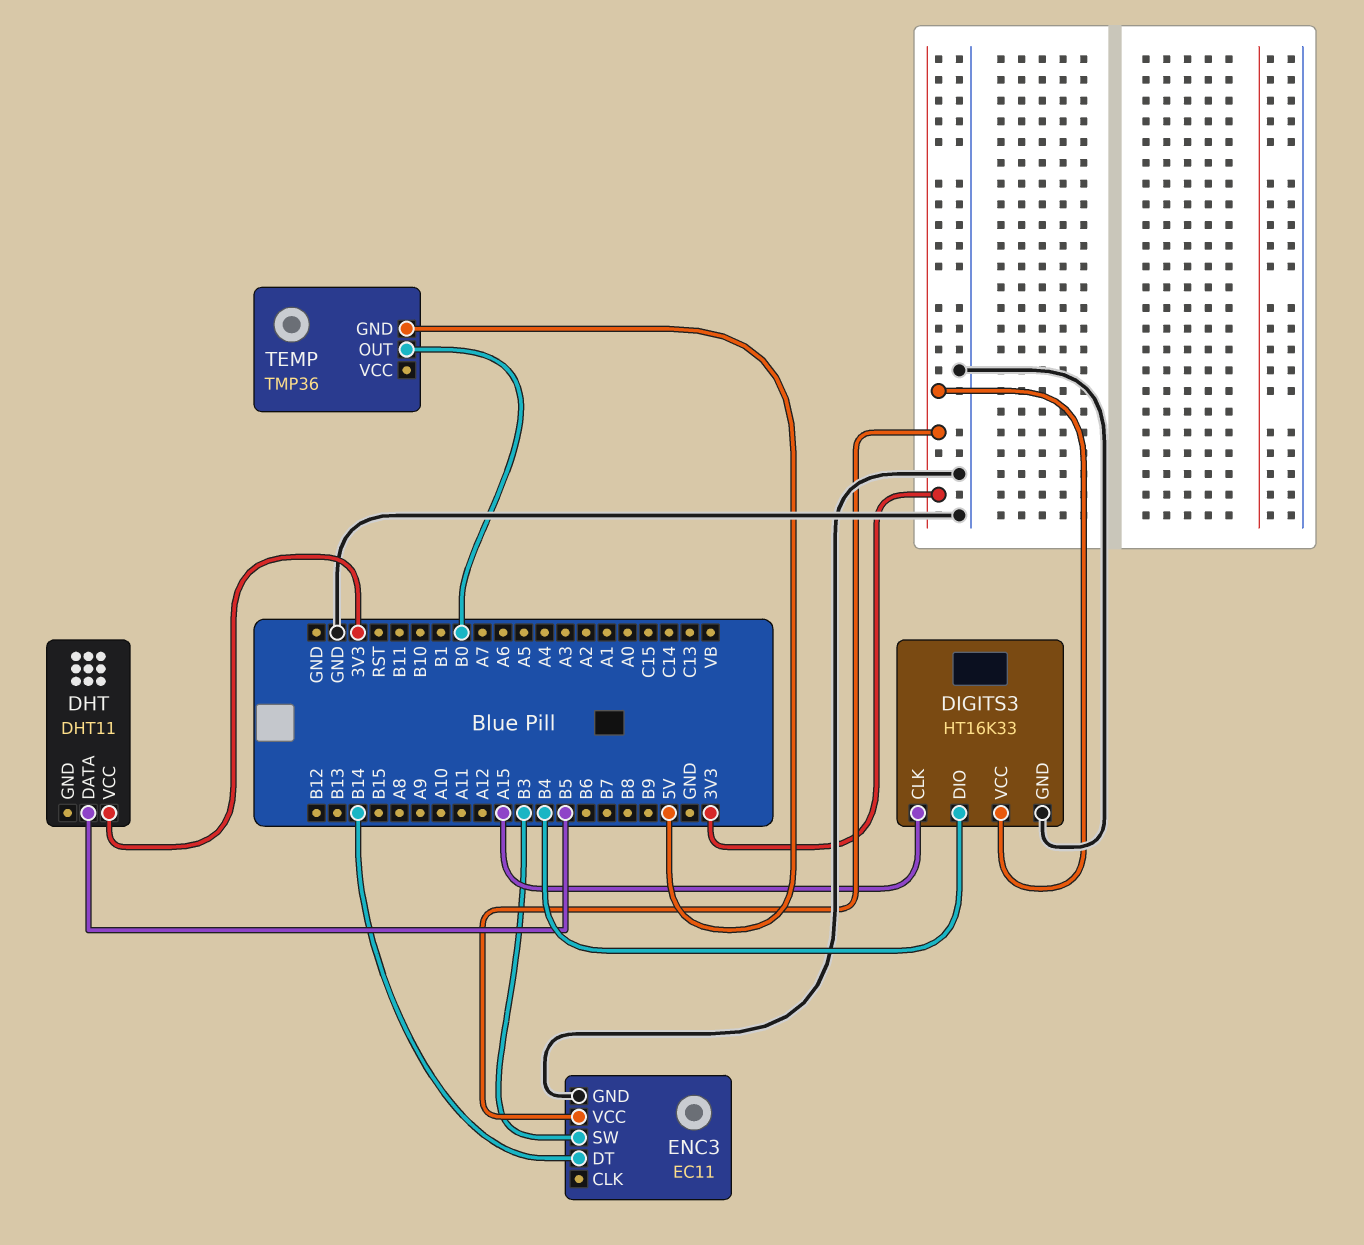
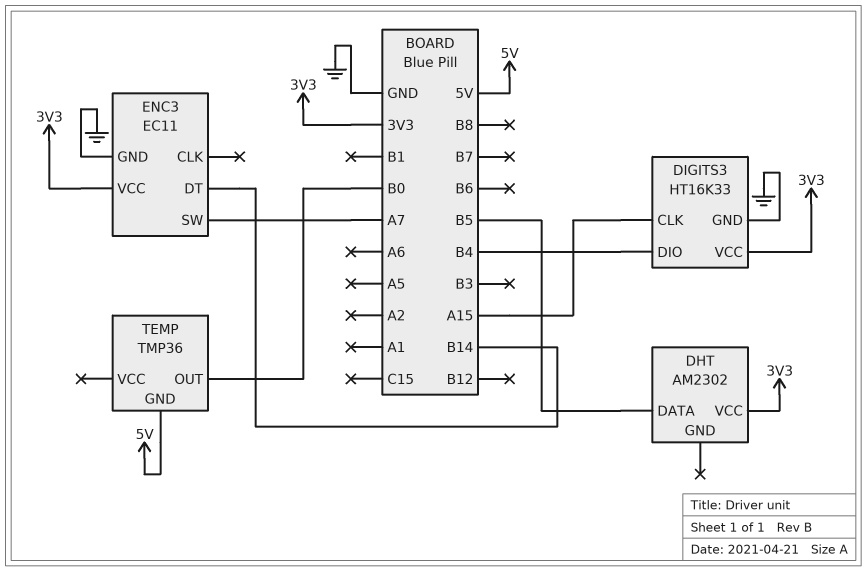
DHT: DHT11 -> AM2302
ENC3 pin SW: B3 -> A7

